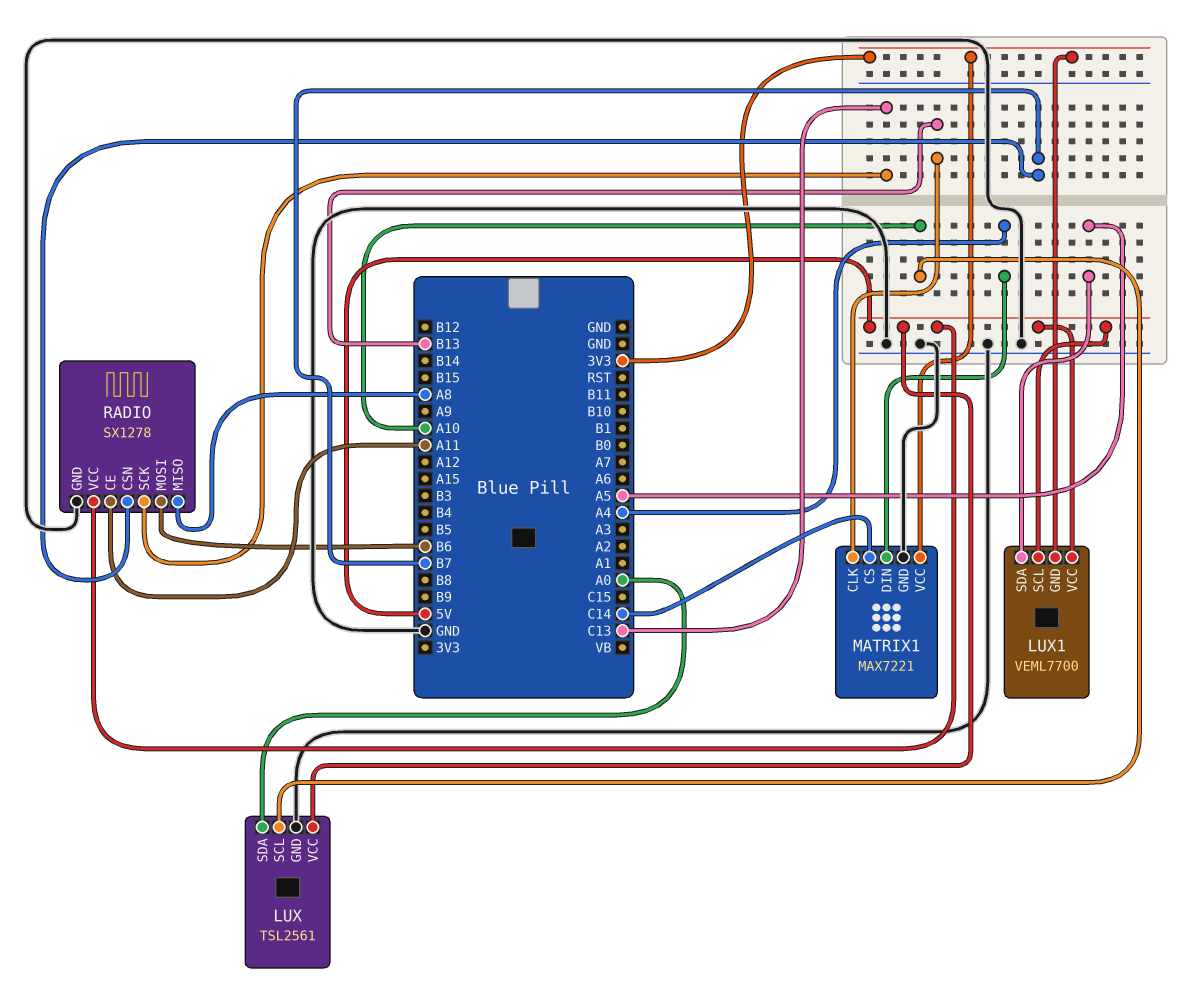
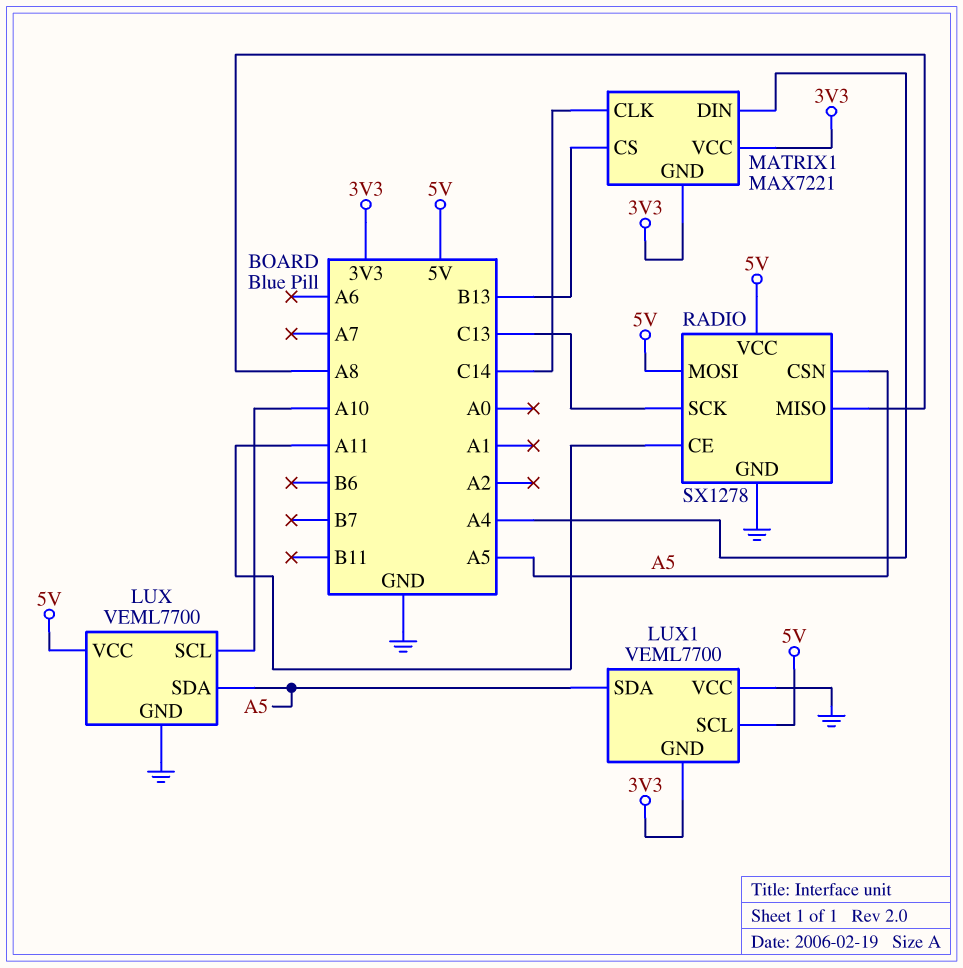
LUX: TSL2561 -> VEML7700
LUX pin SDA: A0 -> A5
LUX1 pin VCC: 5V -> GND
MATRIX1 pin CLK: B13 -> C14
MATRIX1 pin CS: C14 -> B13
MATRIX1 pin GND: GND -> 3V3
RADIO pin CSN: B7 -> A5
RADIO pin MOSI: B6 -> 5V

